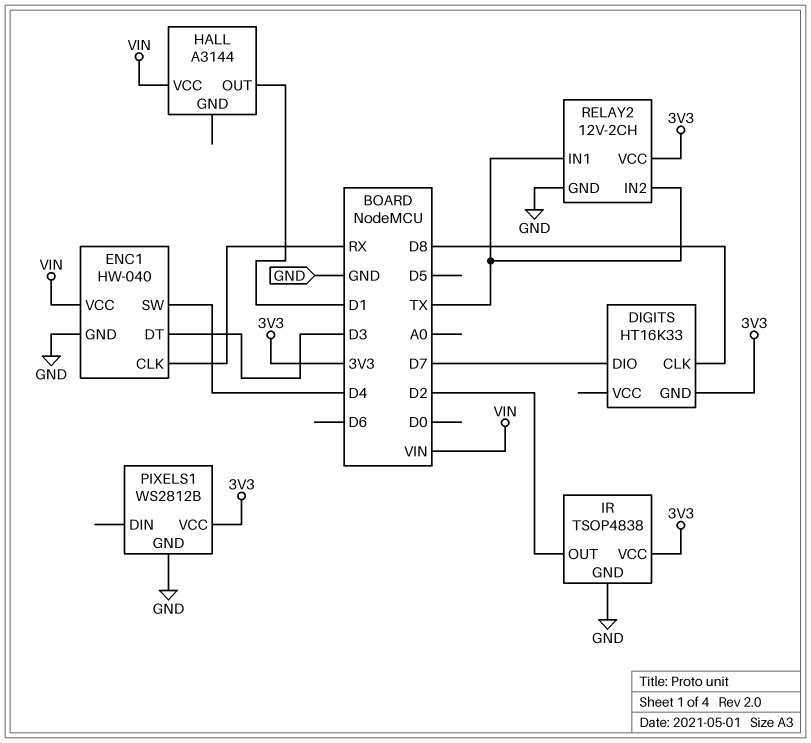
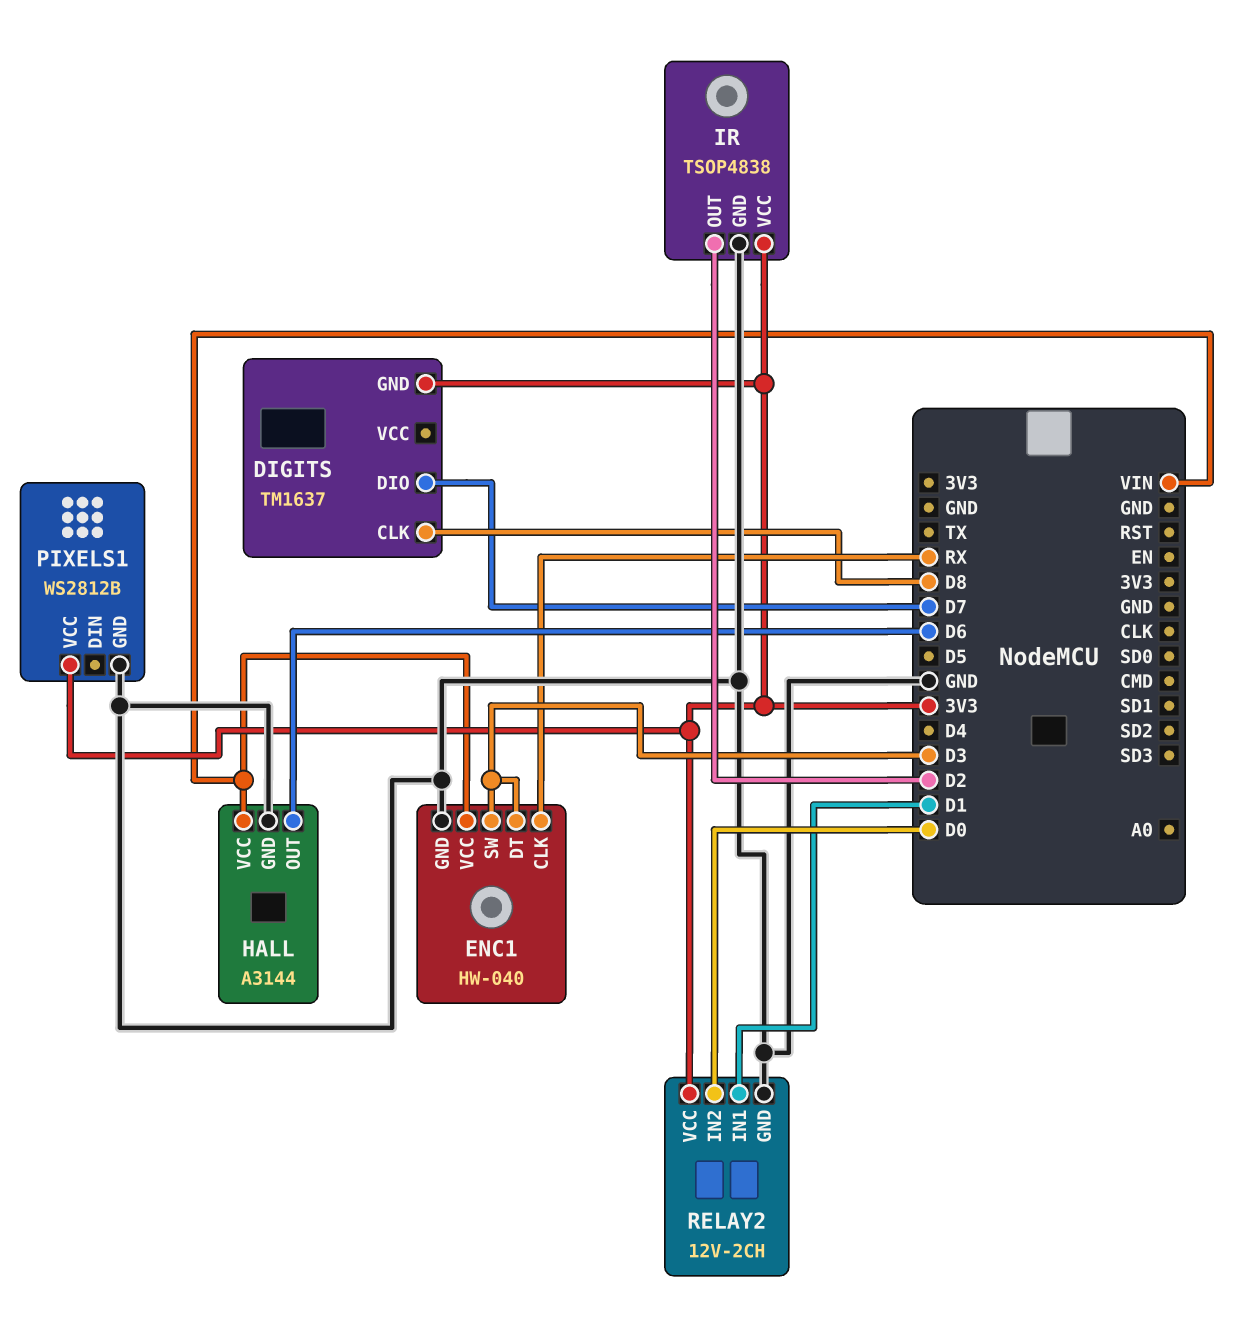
DIGITS: HT16K33 -> TM1637
ENC1 pin SW: D4 -> D3
HALL pin GND: none -> GND
HALL pin OUT: D1 -> D6
RELAY2 pin IN1: TX -> D1
RELAY2 pin IN2: TX -> D0

